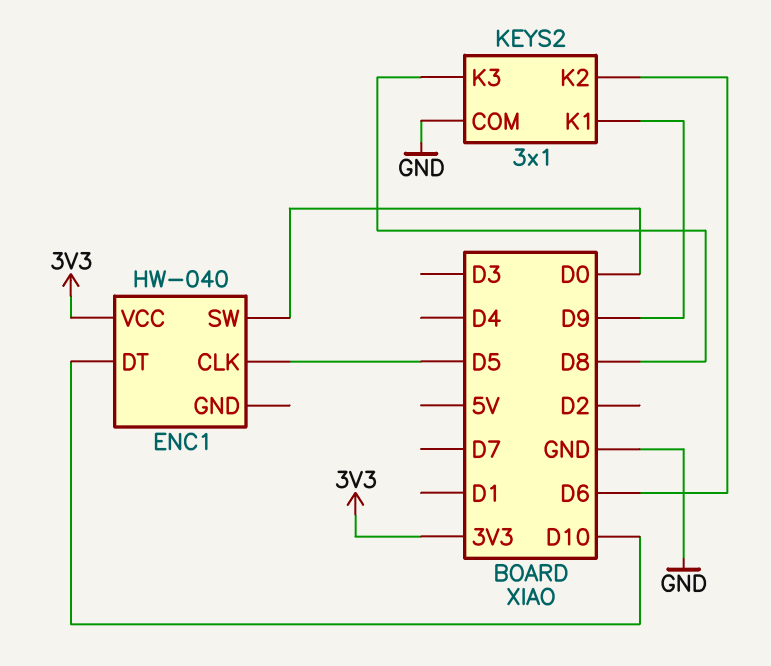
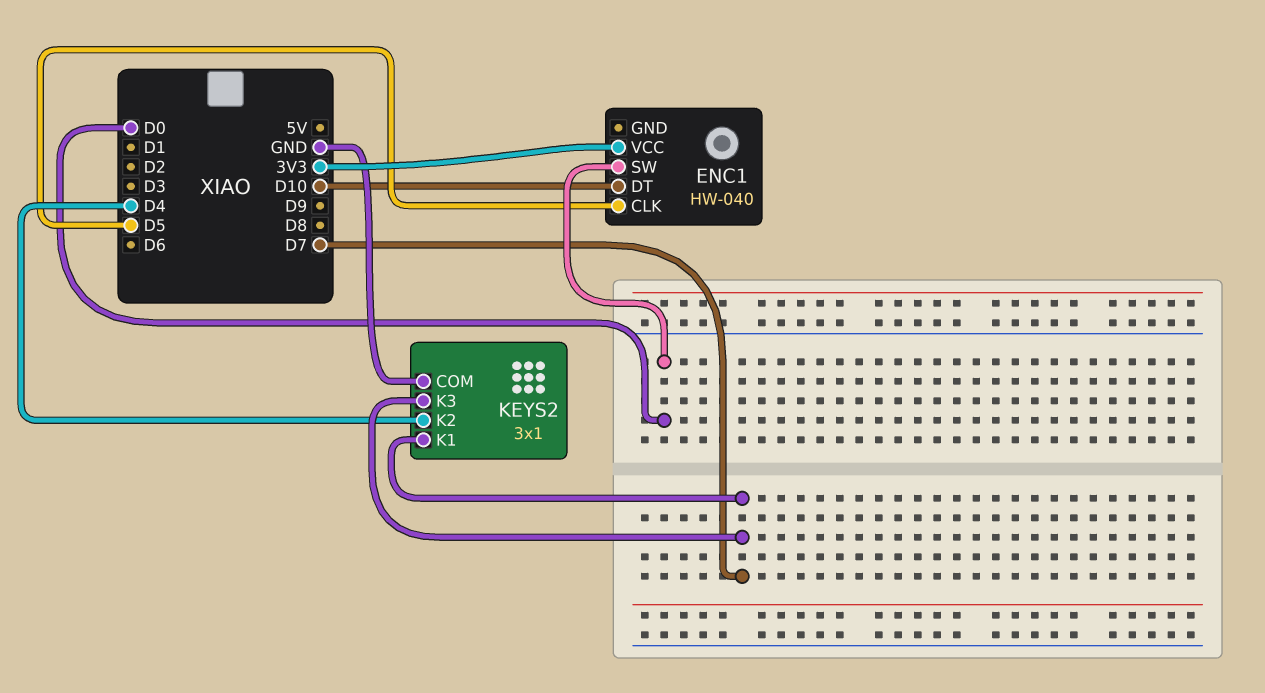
KEYS2 pin K1: D9 -> D7
KEYS2 pin K2: D6 -> D4
KEYS2 pin K3: D8 -> D7

